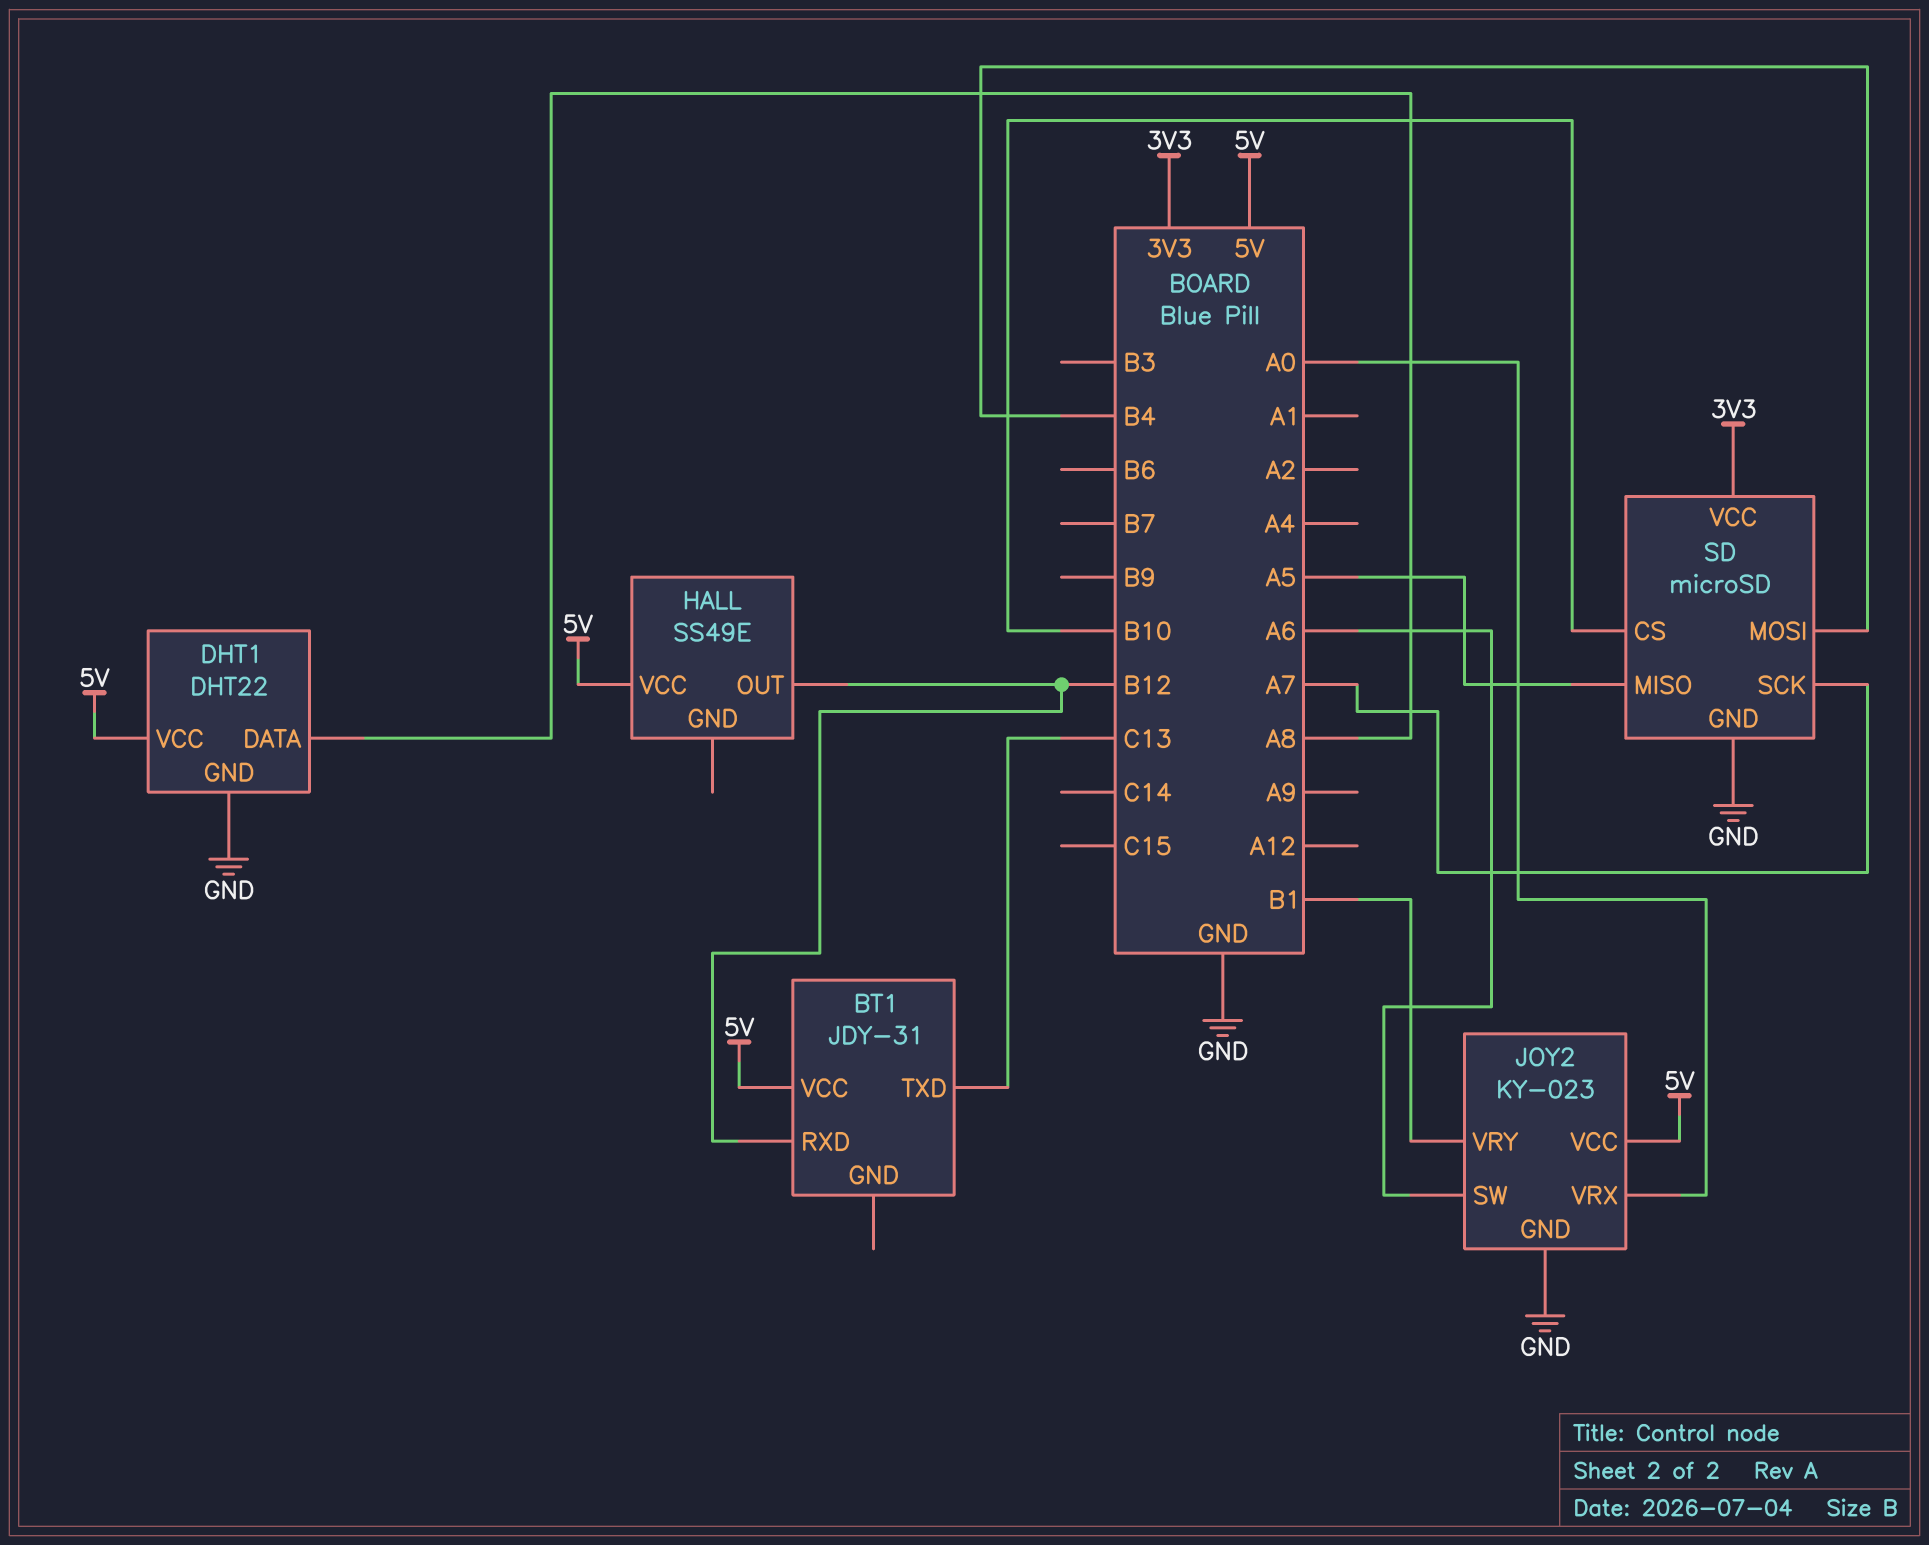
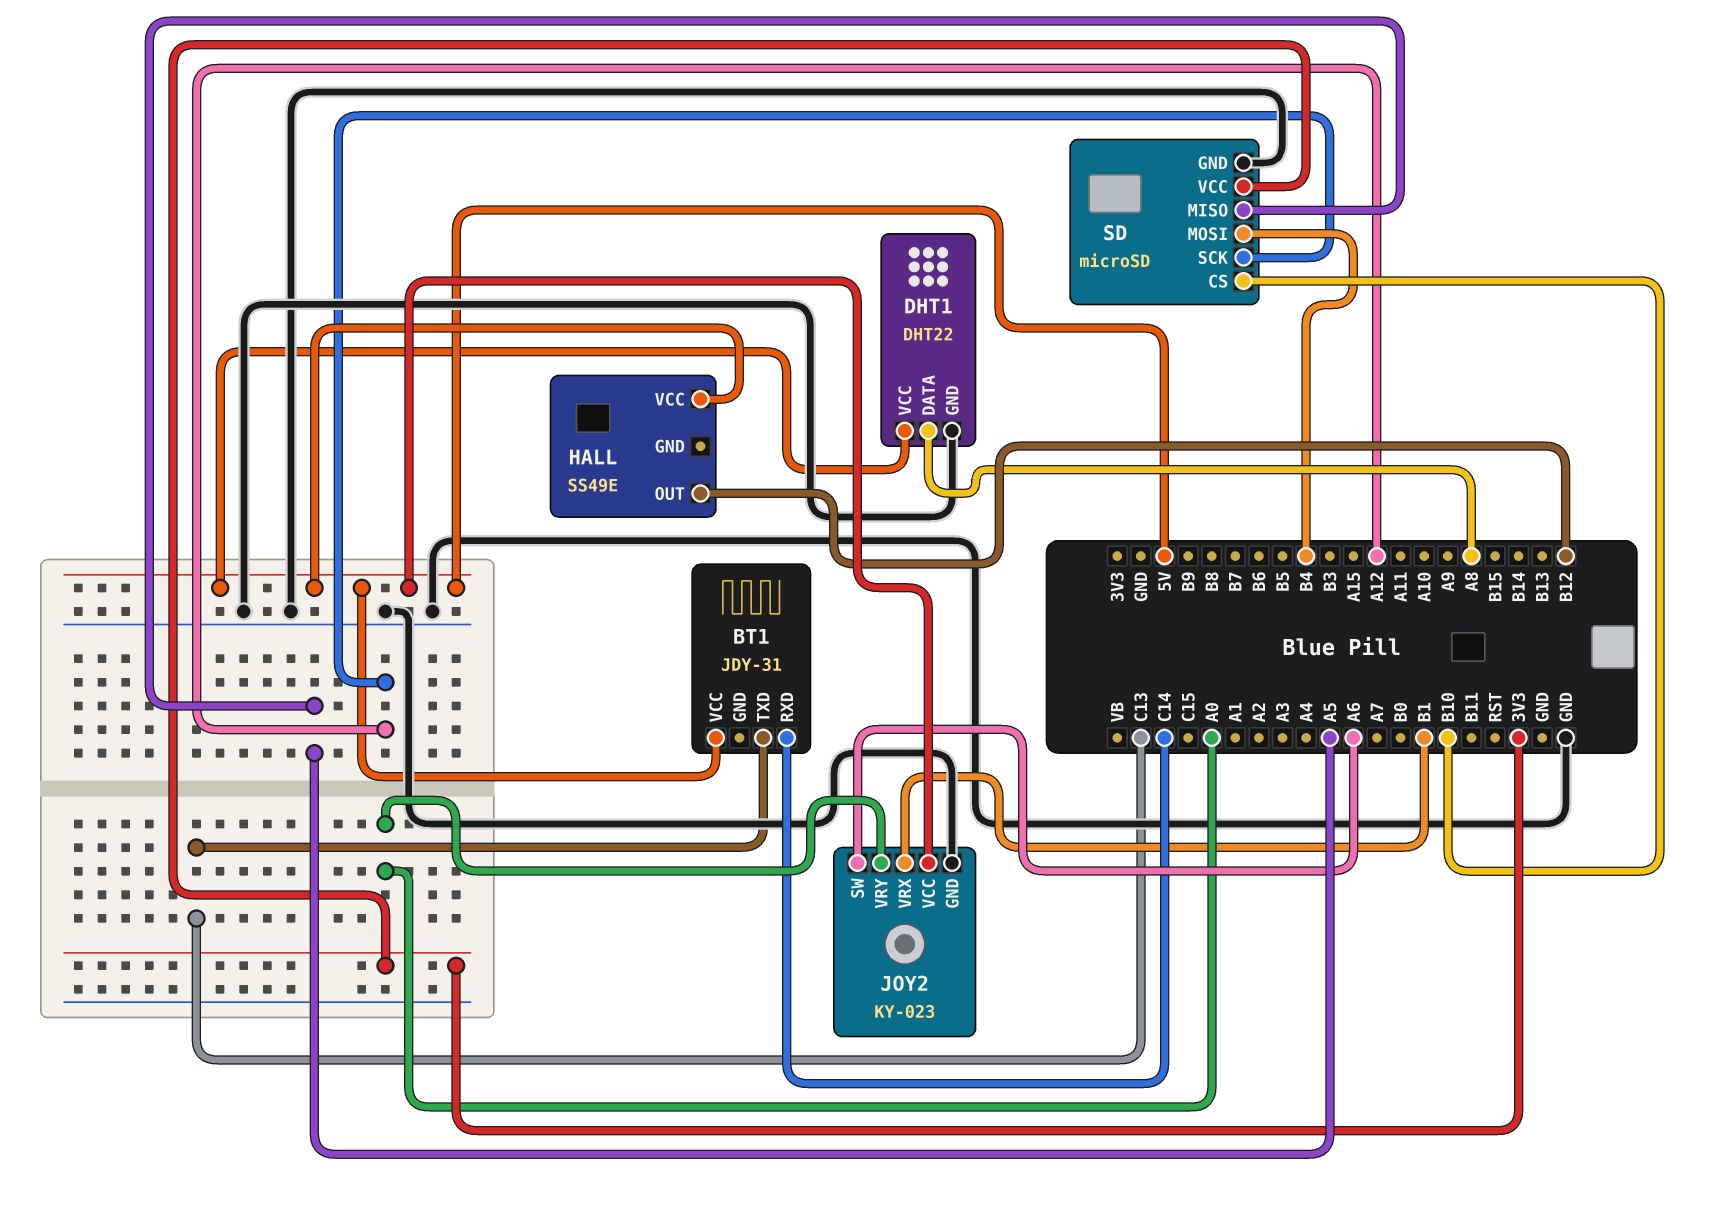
BT1 pin RXD: B12 -> C14
JOY2 pin VRX: A0 -> B1
JOY2 pin VRY: B1 -> A0
SD pin SCK: A7 -> A12

